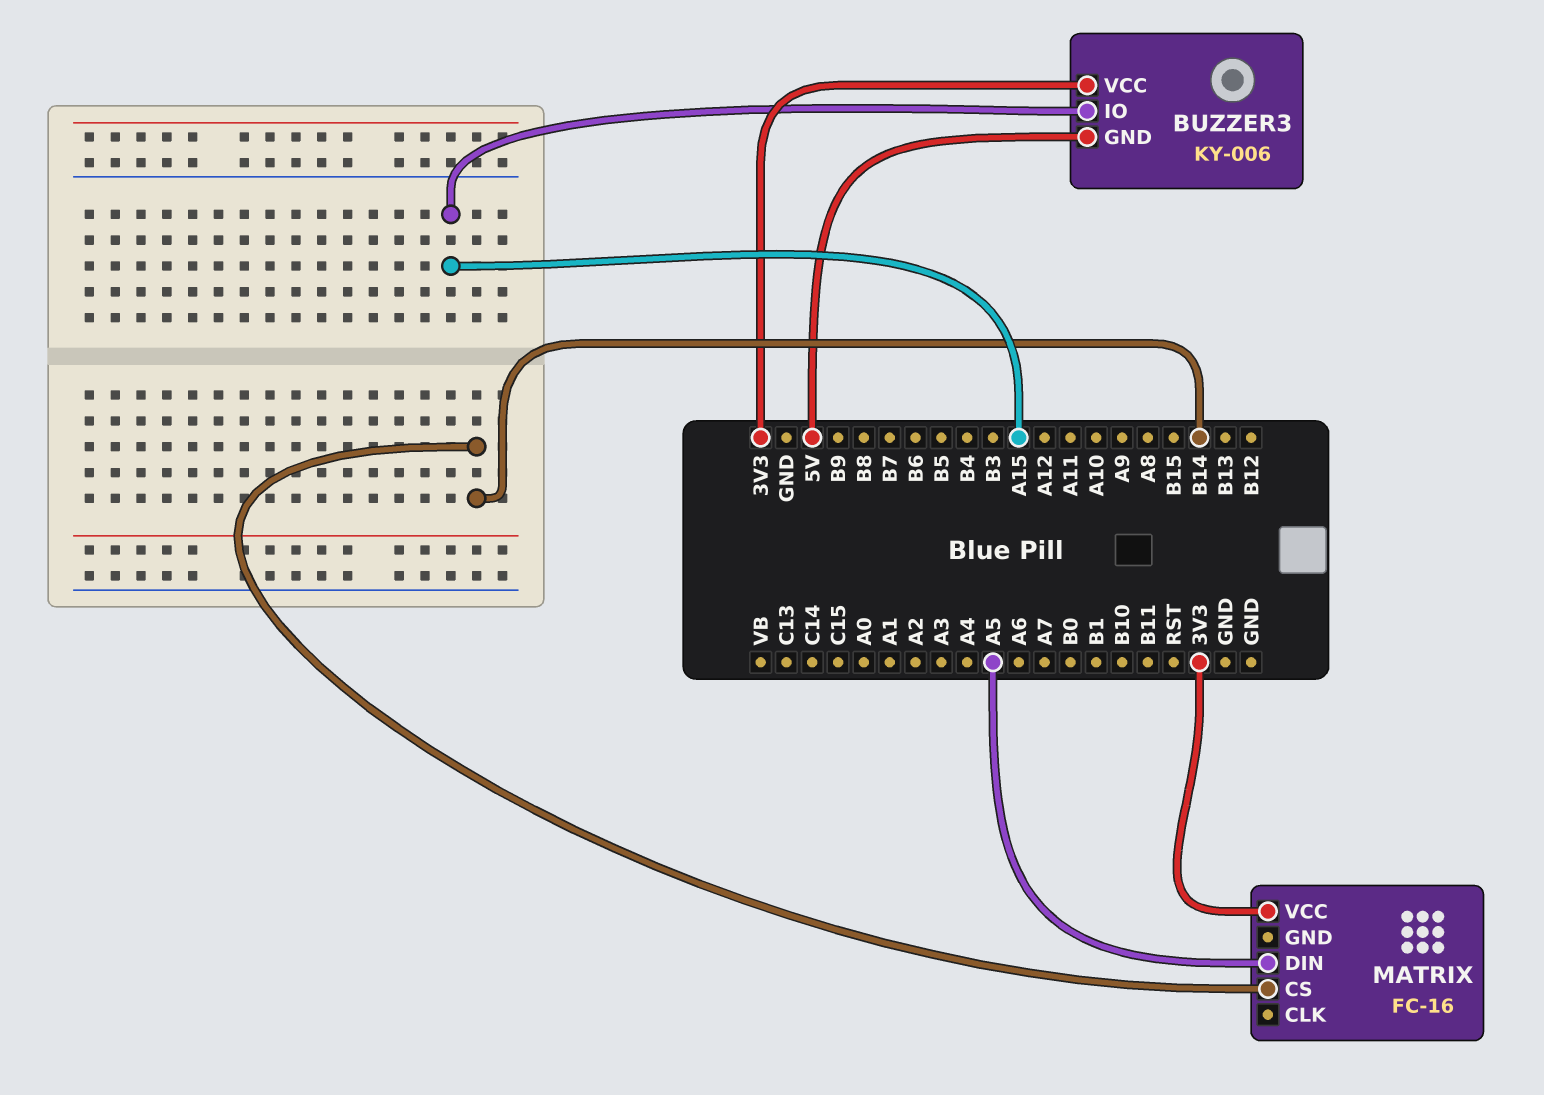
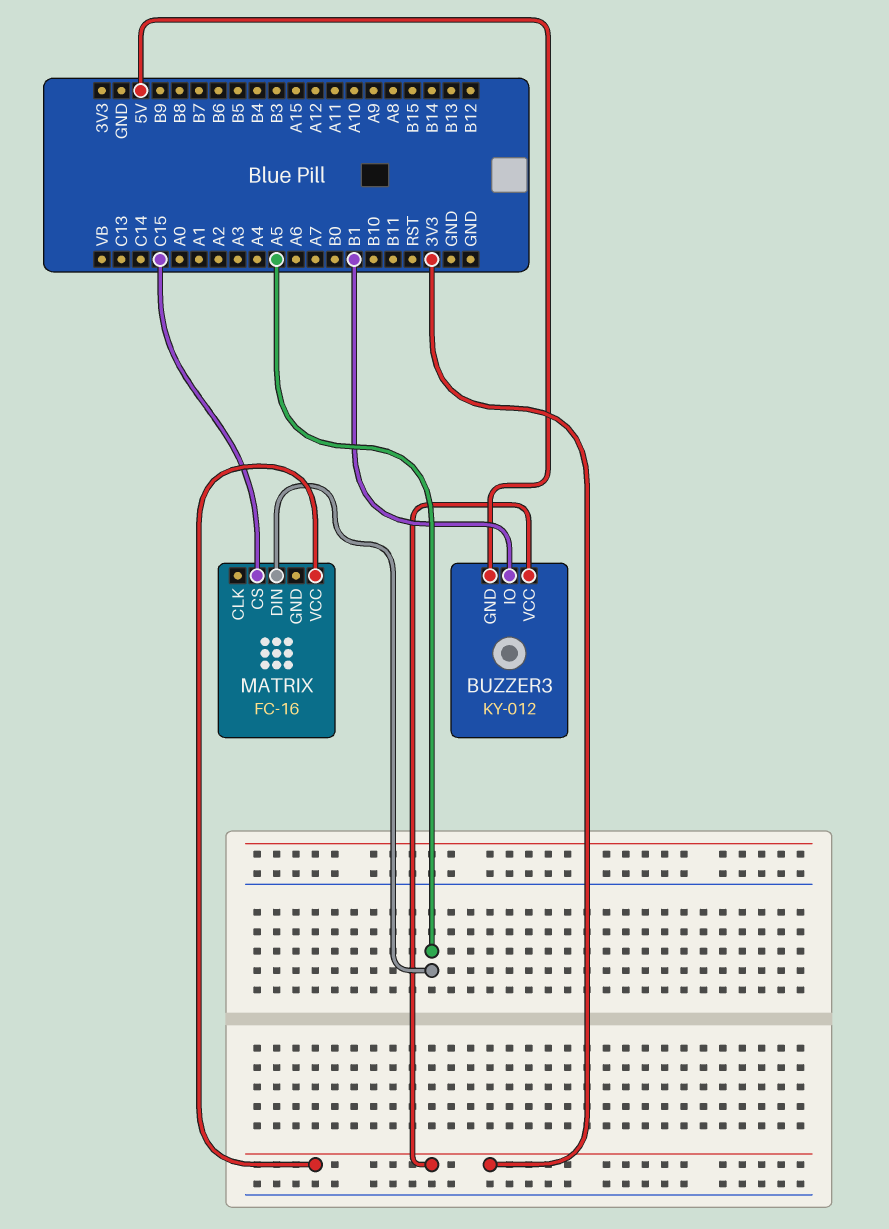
BUZZER3: KY-006 -> KY-012
BUZZER3 pin IO: A15 -> B1
MATRIX pin CS: B14 -> C15

